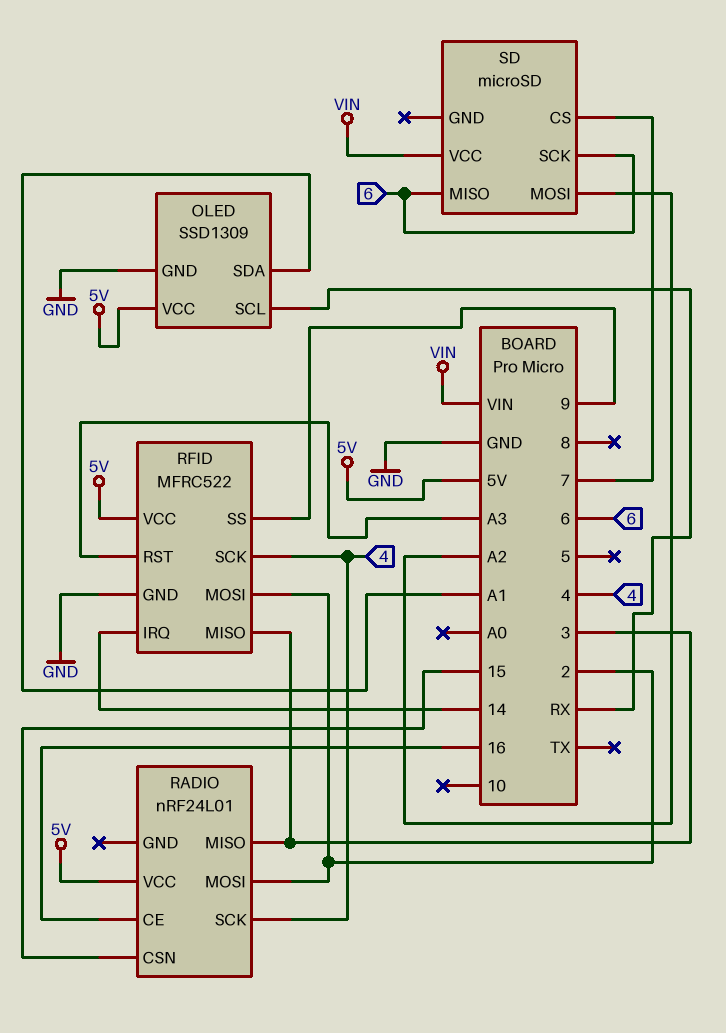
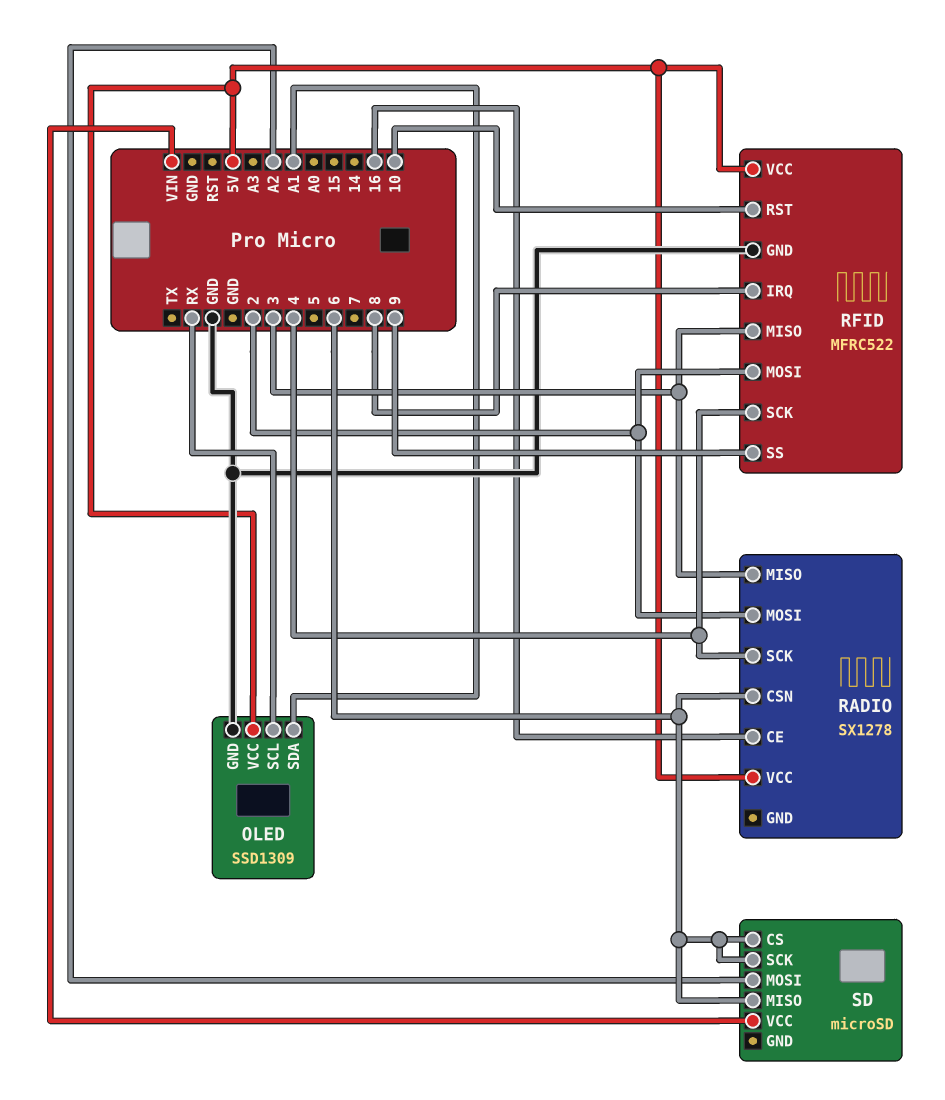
RADIO: nRF24L01 -> SX1278
RADIO pin CSN: 15 -> 6
RFID pin IRQ: 14 -> 8
RFID pin RST: A3 -> 10
SD pin CS: 7 -> 6

